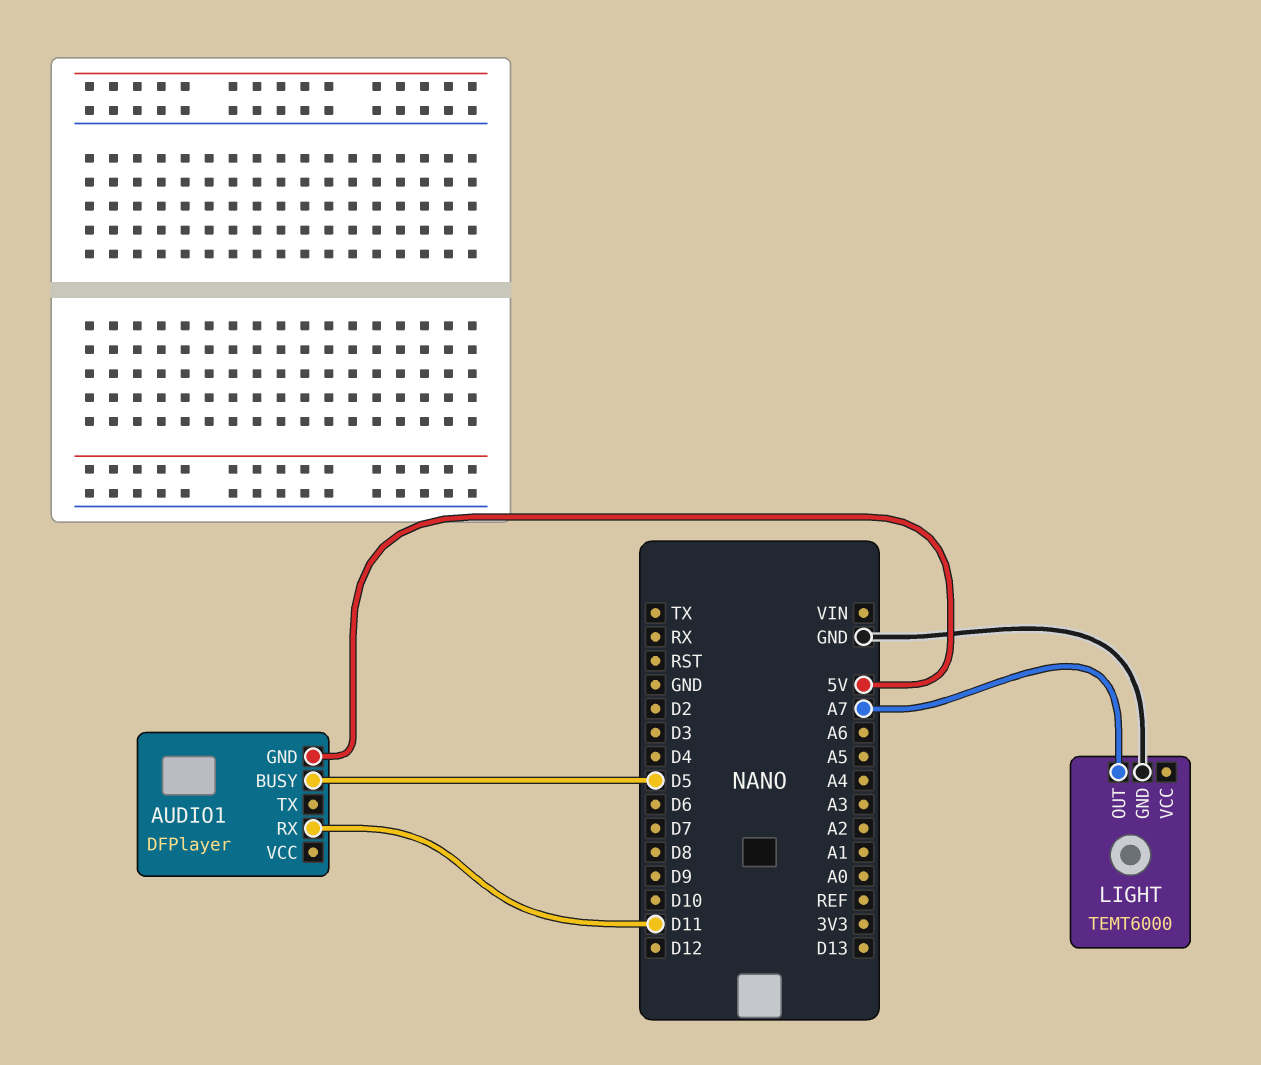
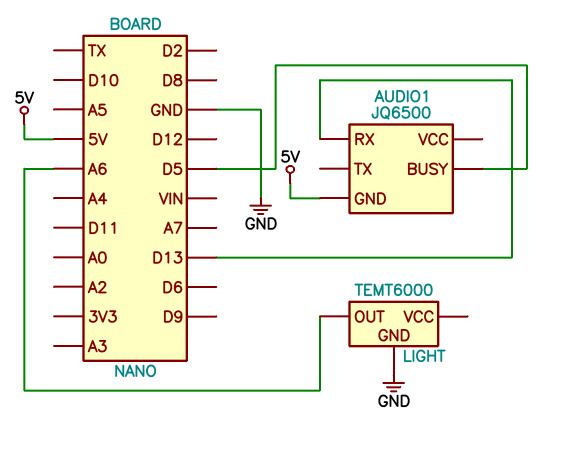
AUDIO1: DFPlayer -> JQ6500
AUDIO1 pin RX: D11 -> D13
LIGHT pin OUT: A7 -> A6

